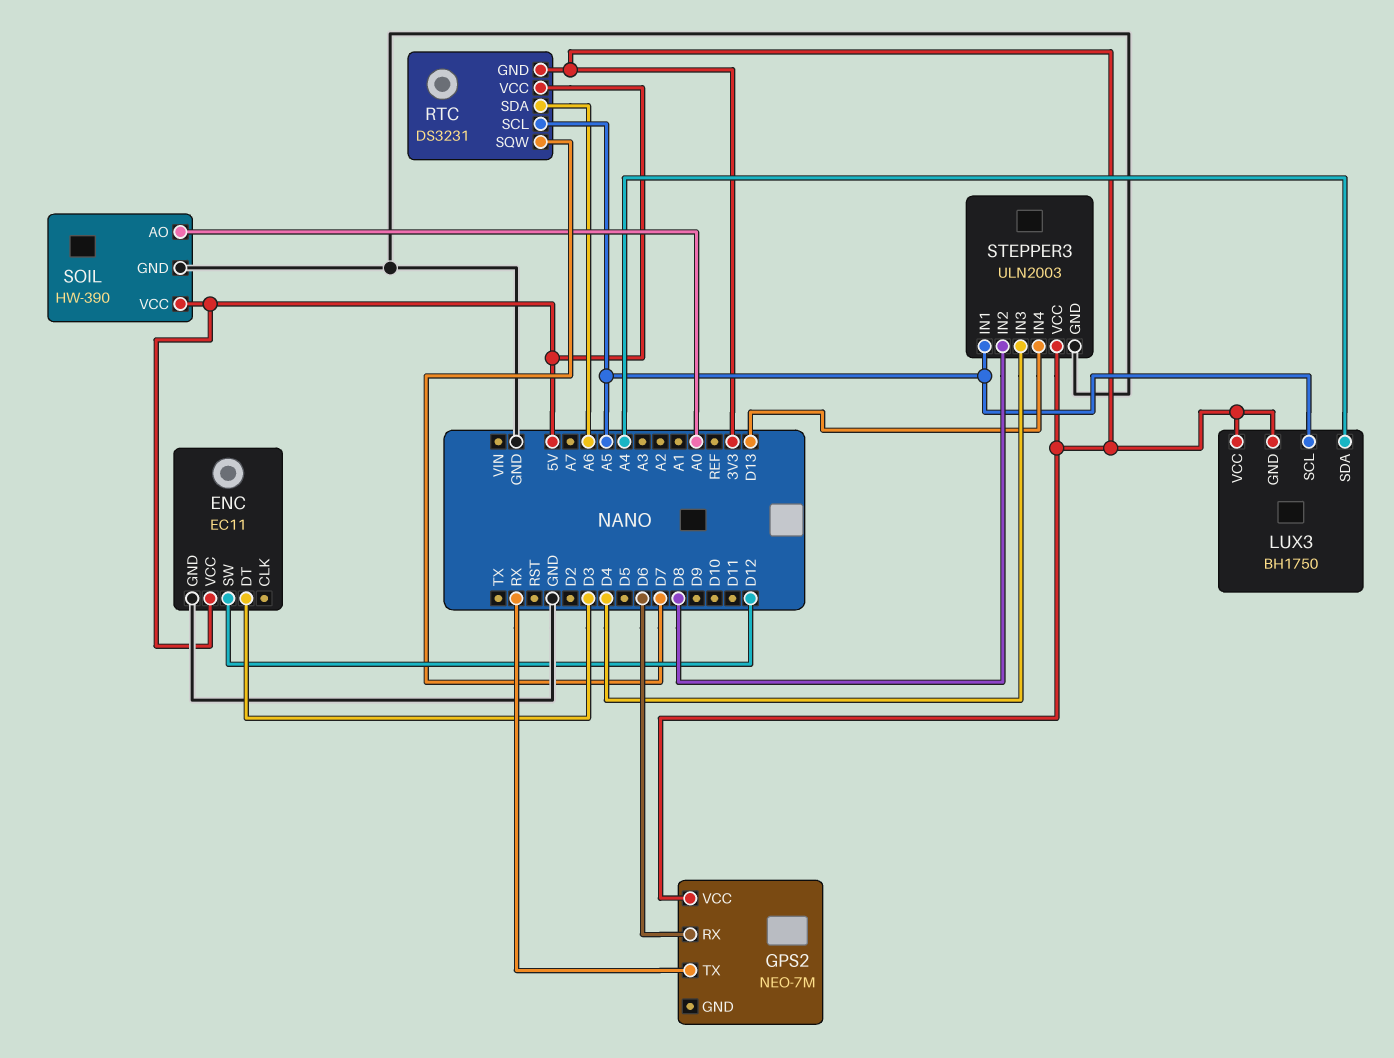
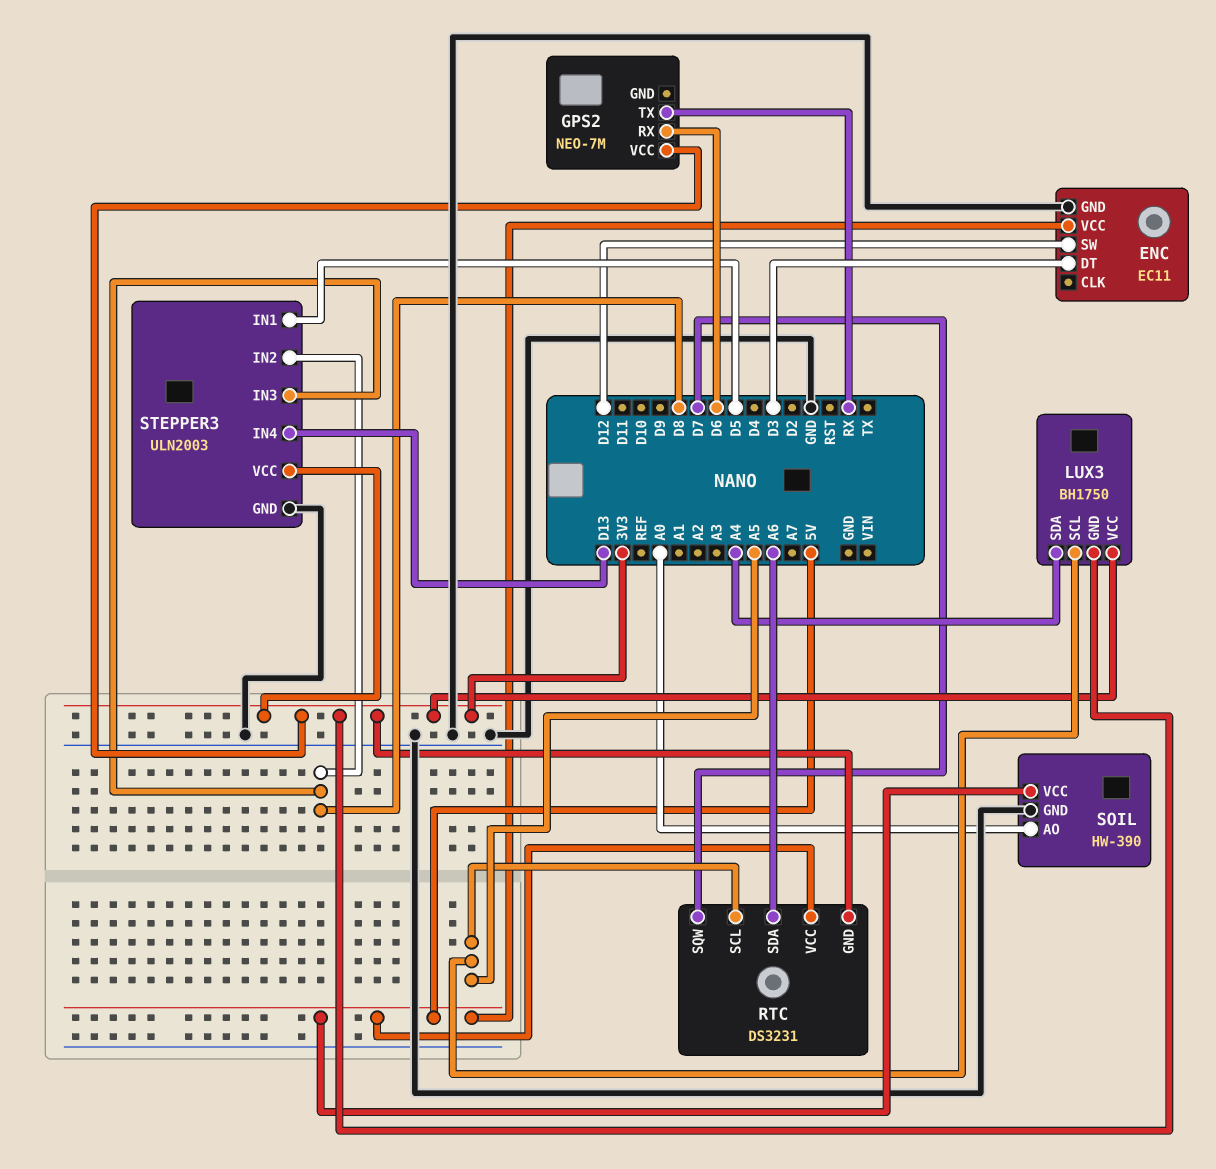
STEPPER3 pin IN1: A5 -> D5
STEPPER3 pin IN3: D4 -> D8

